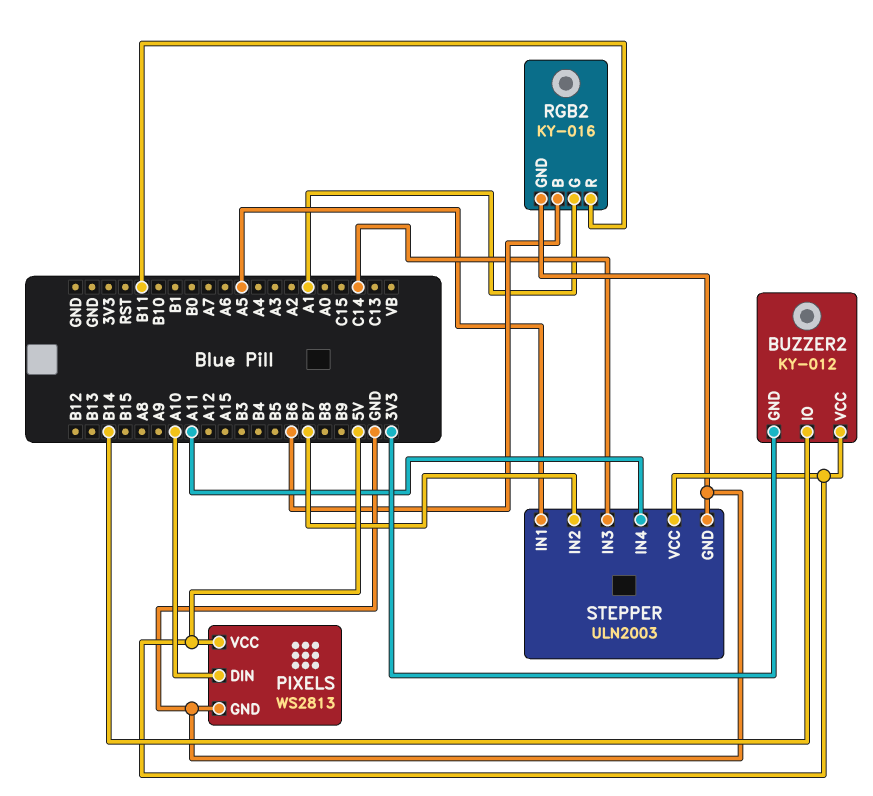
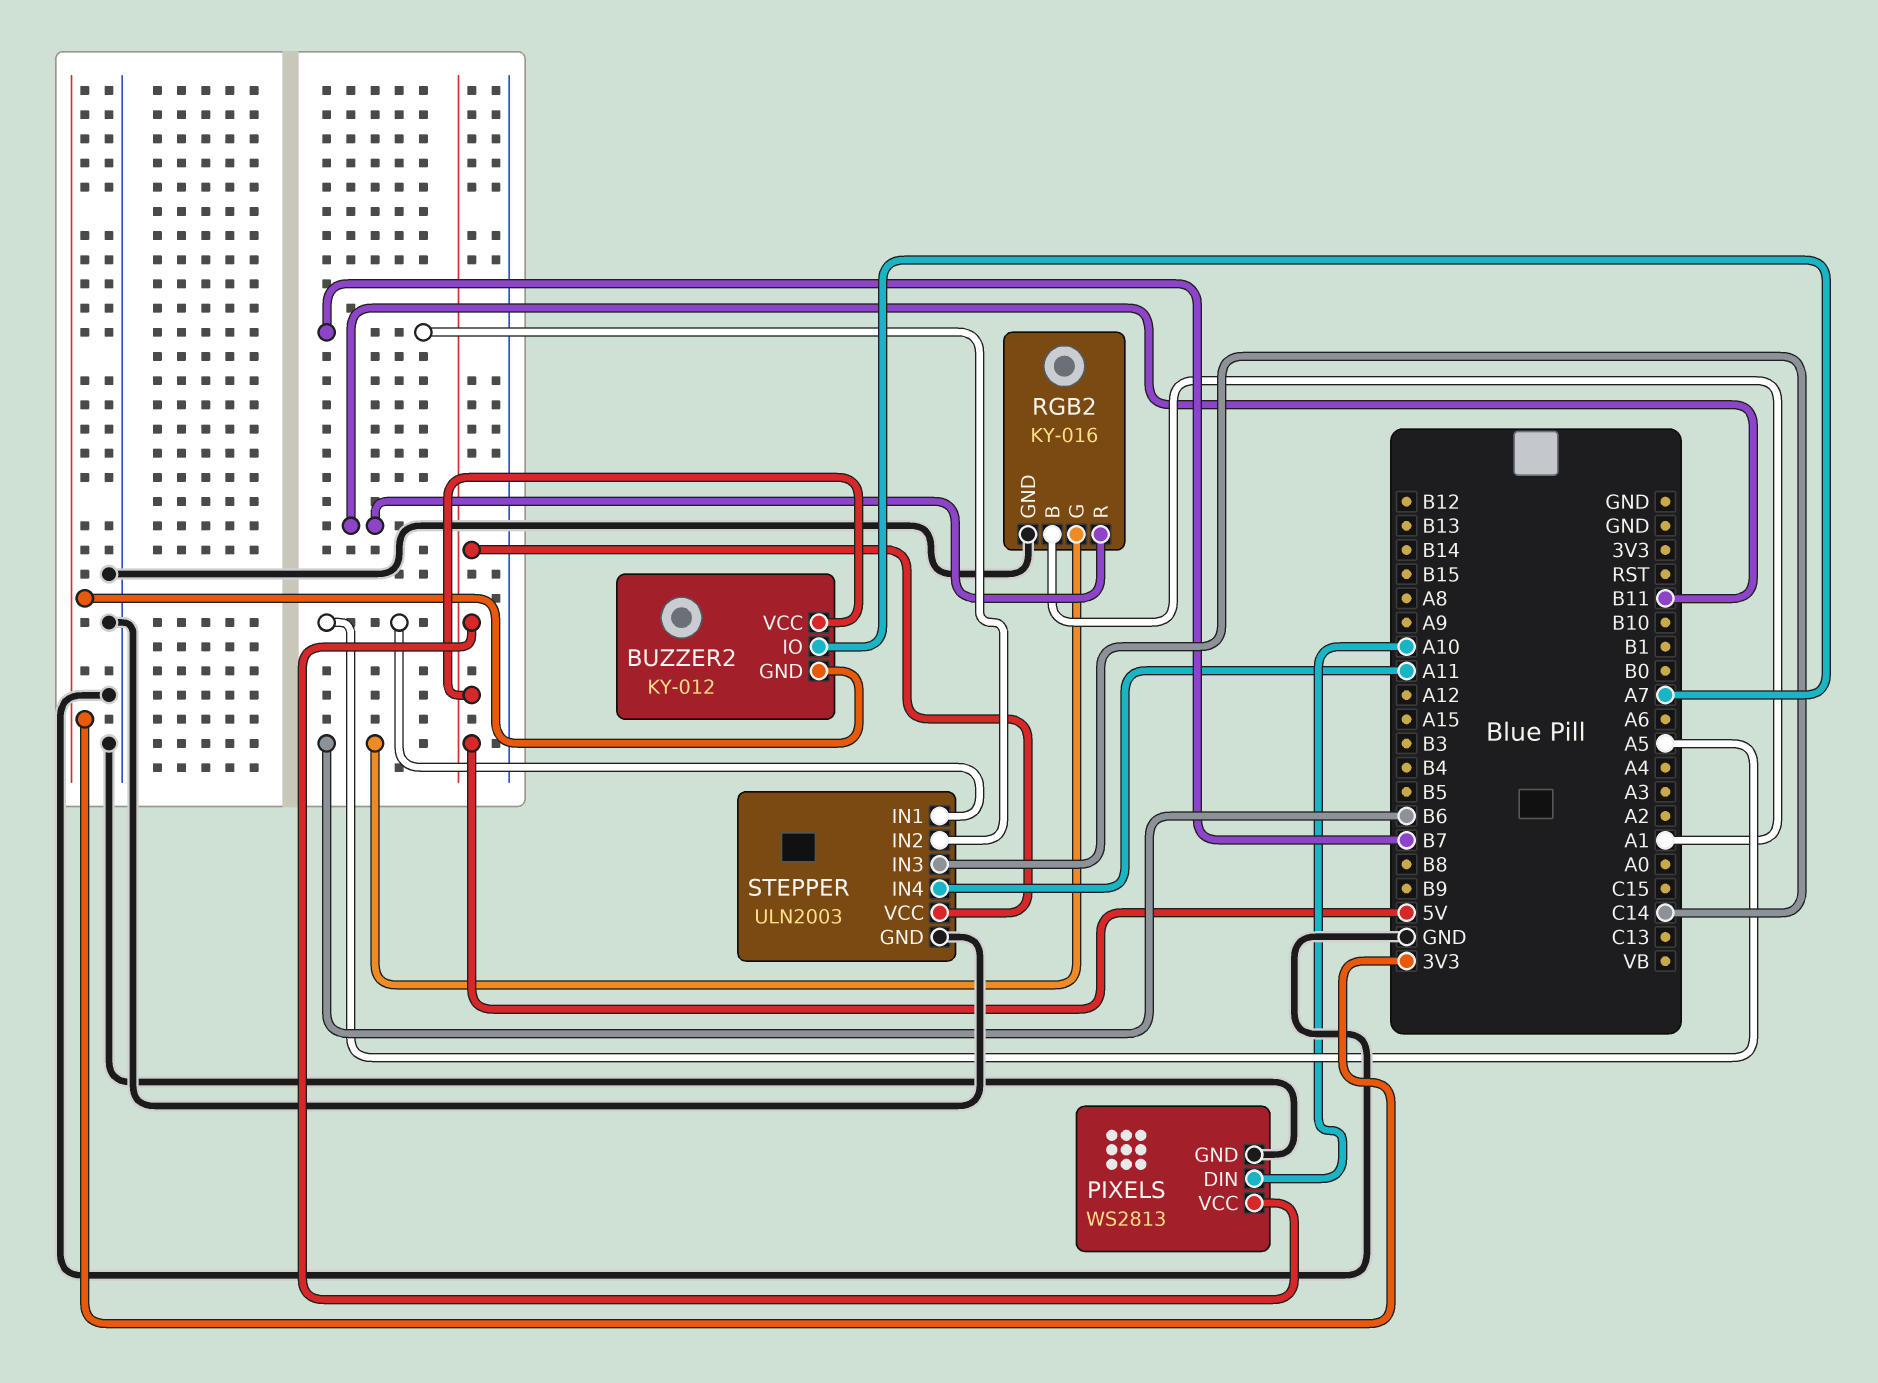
BUZZER2 pin IO: B14 -> A7
RGB2 pin B: B6 -> A1
RGB2 pin G: A1 -> B6

